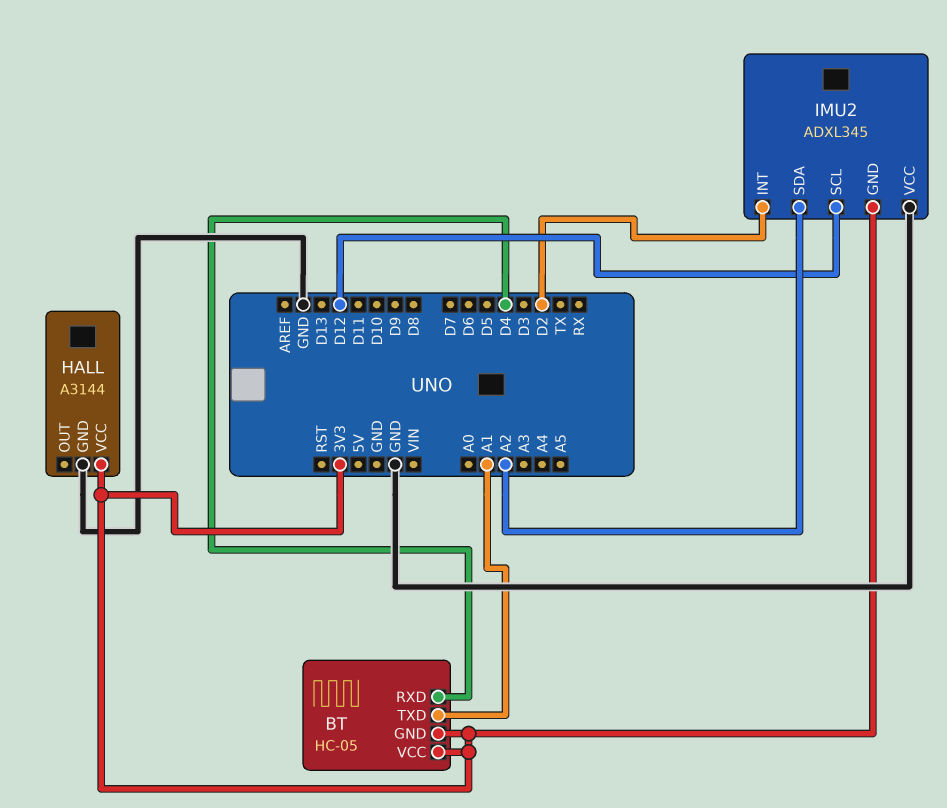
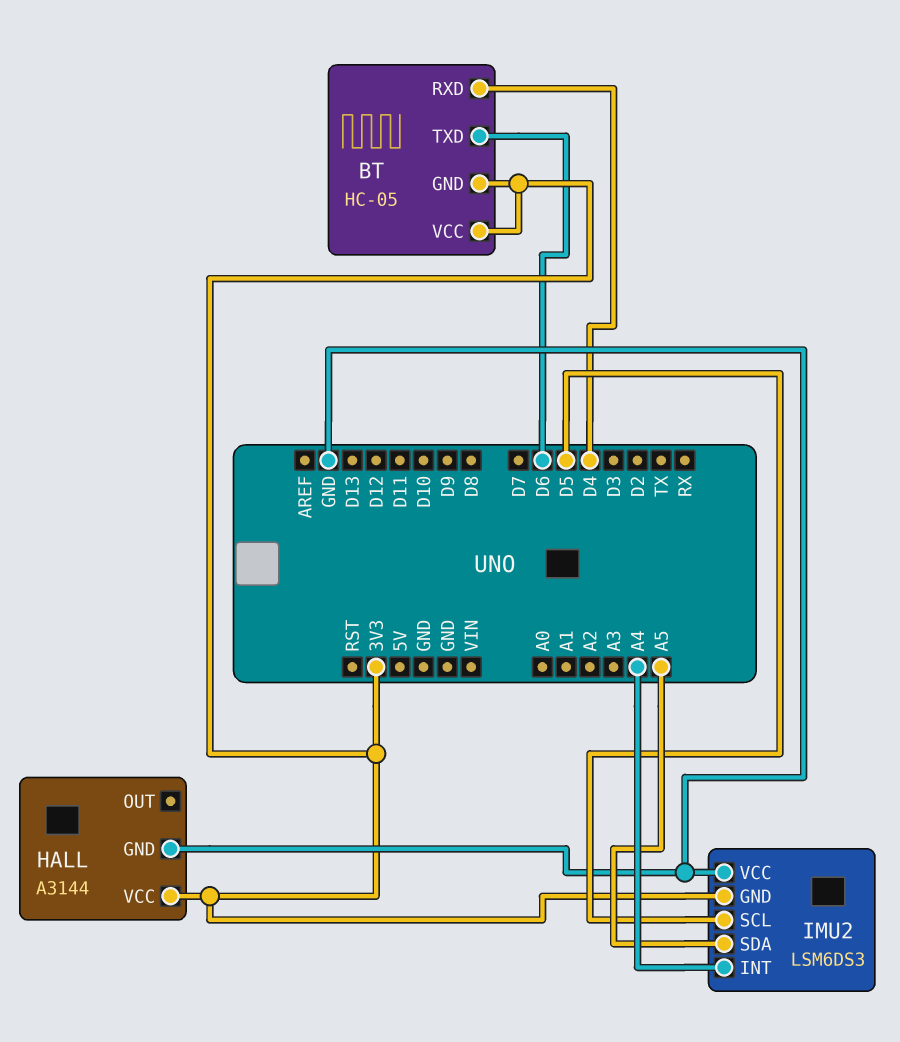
BT pin TXD: A1 -> D6
IMU2: ADXL345 -> LSM6DS3
IMU2 pin INT: D2 -> A4
IMU2 pin SCL: D12 -> D5
IMU2 pin SDA: A2 -> A5

